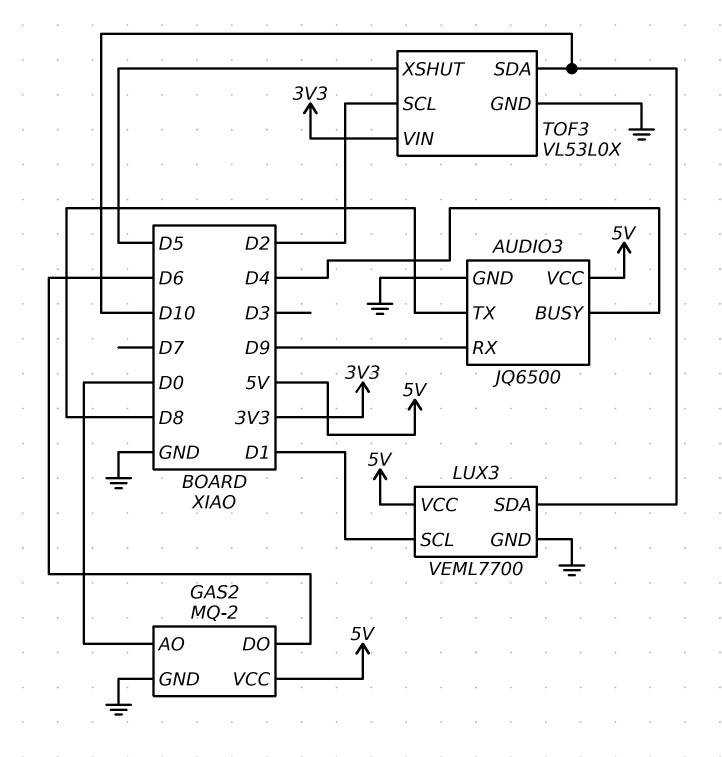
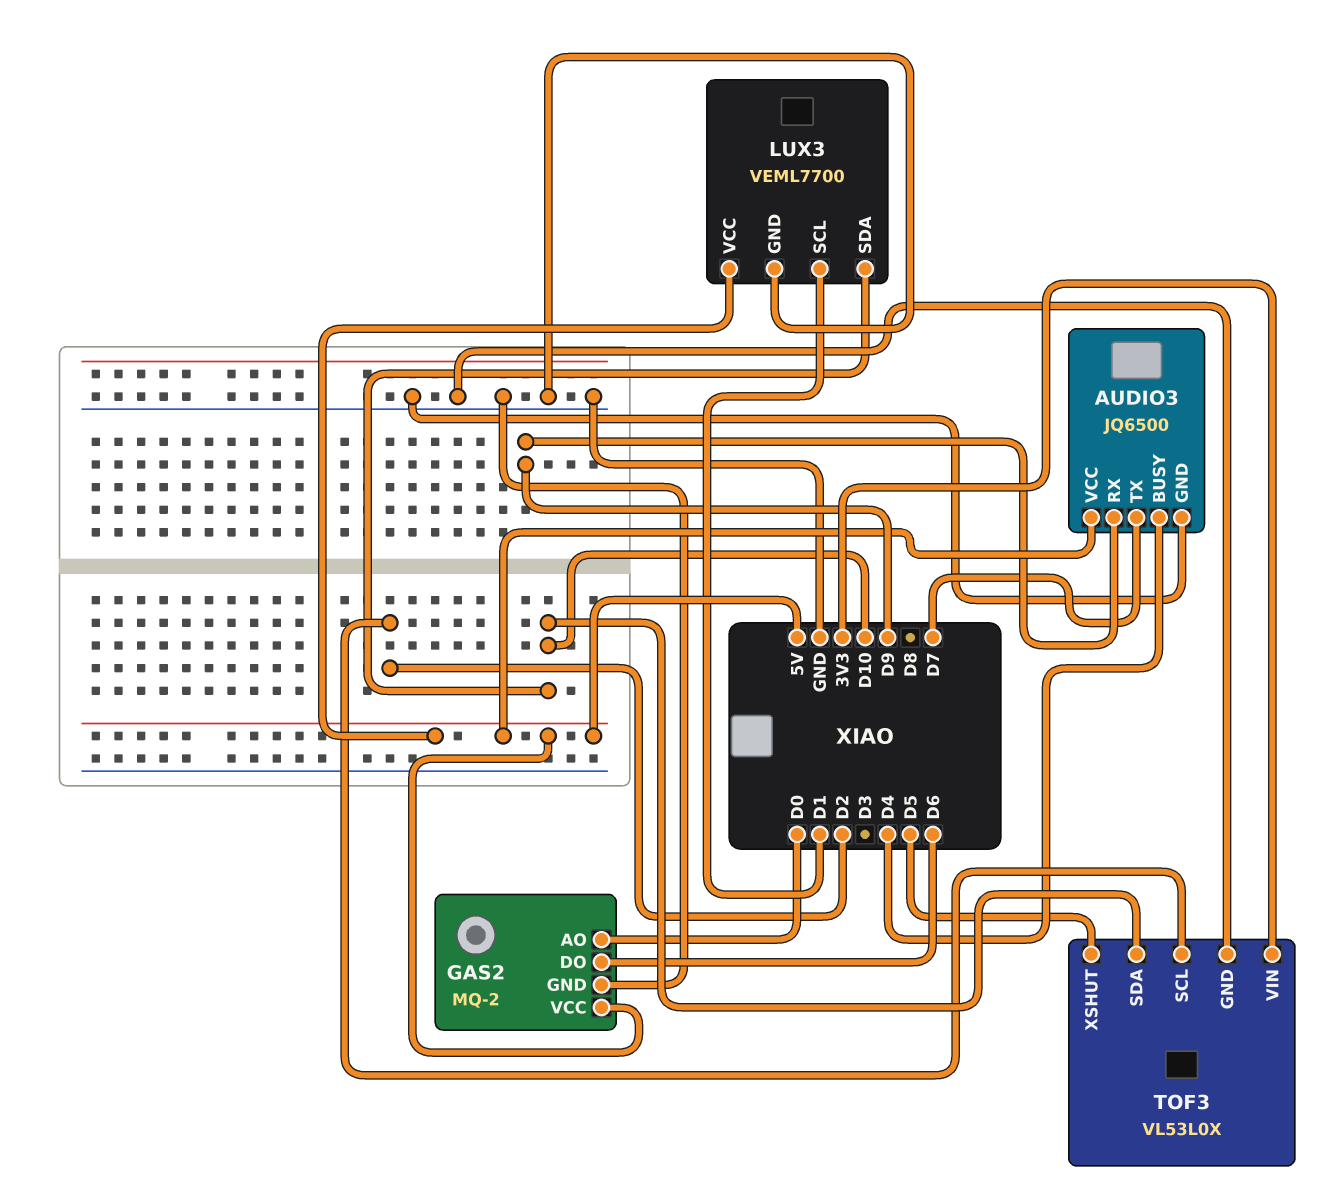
AUDIO3 pin TX: D8 -> D7

